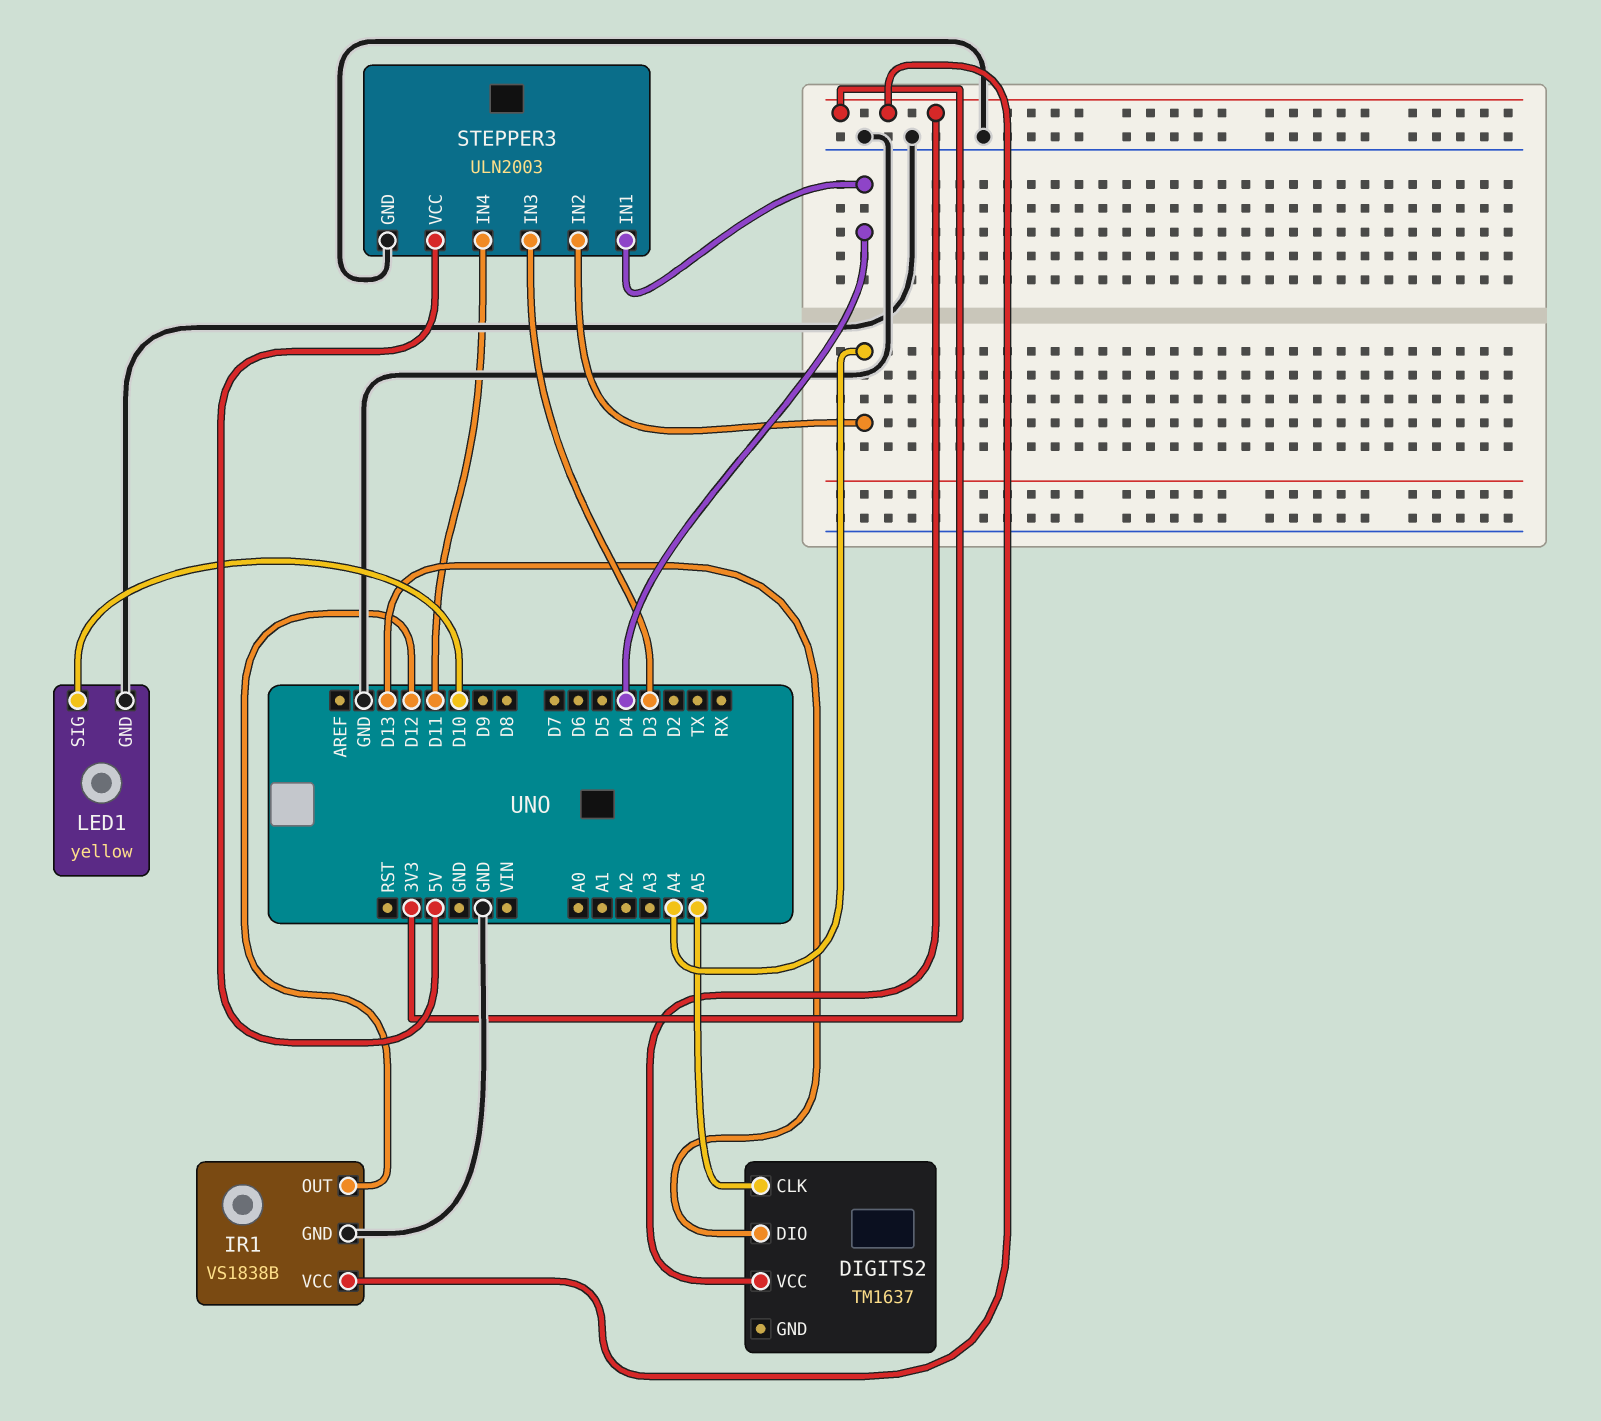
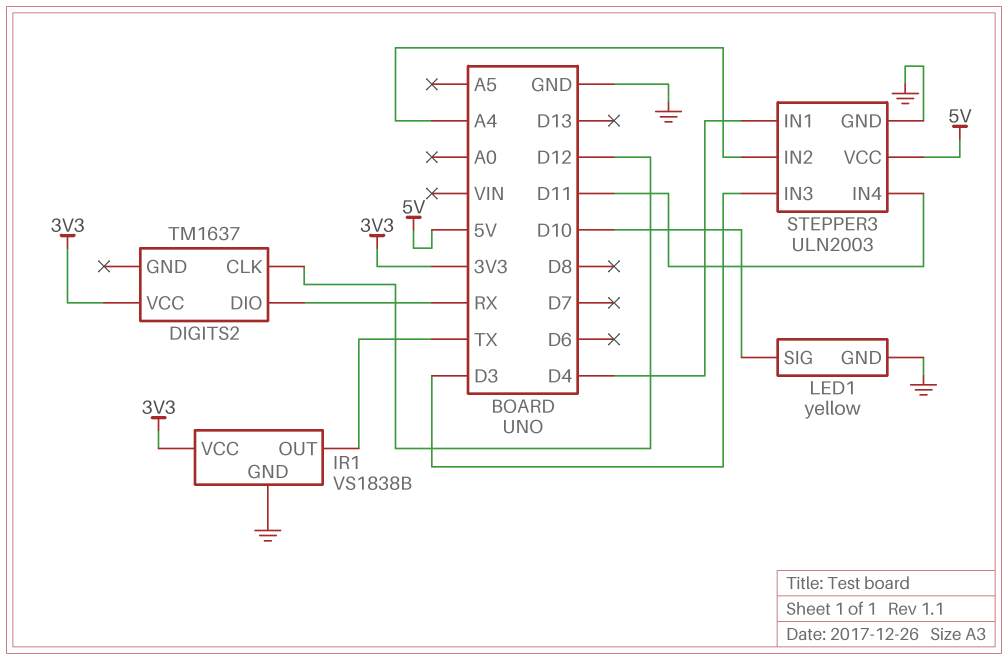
DIGITS2 pin CLK: A5 -> D12
DIGITS2 pin DIO: D13 -> RX
IR1 pin OUT: D12 -> TX

